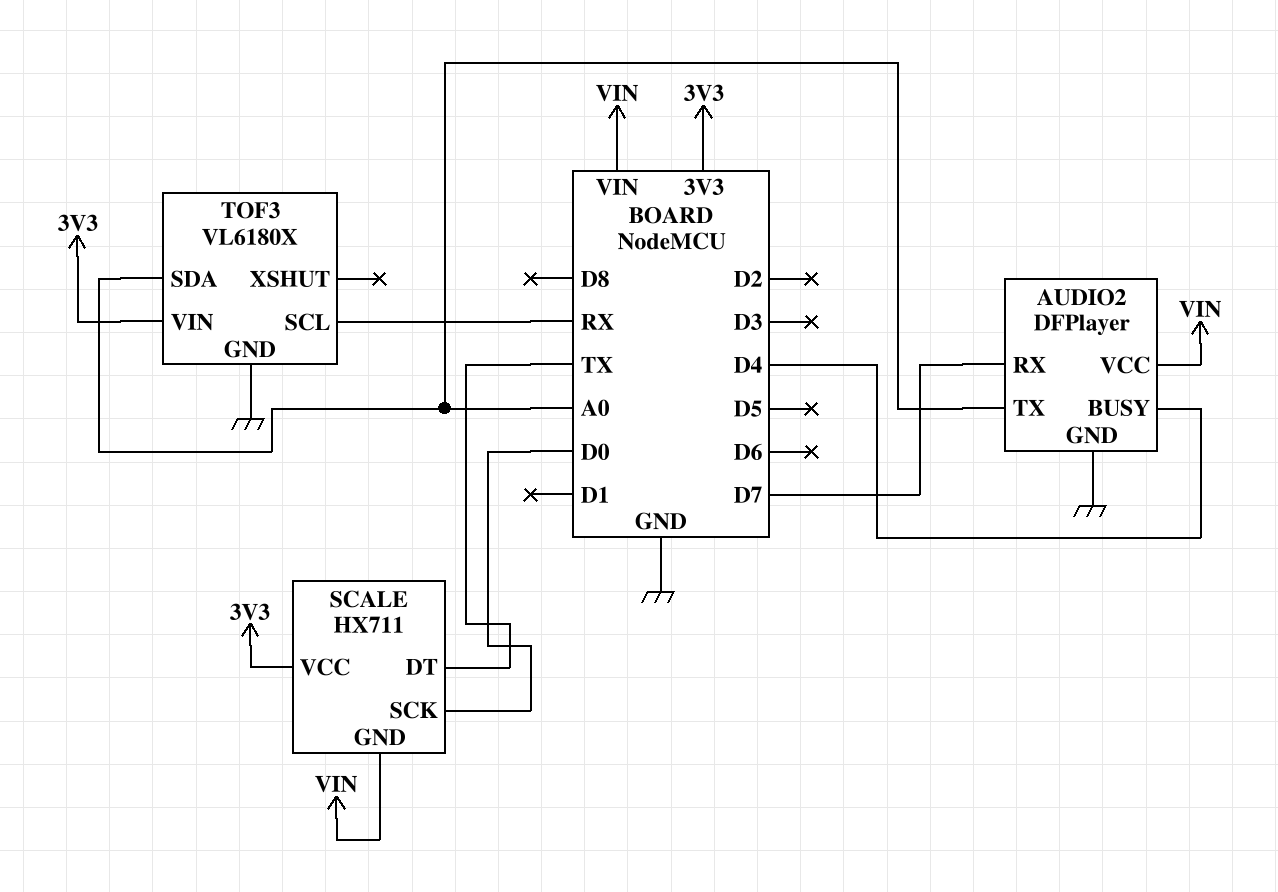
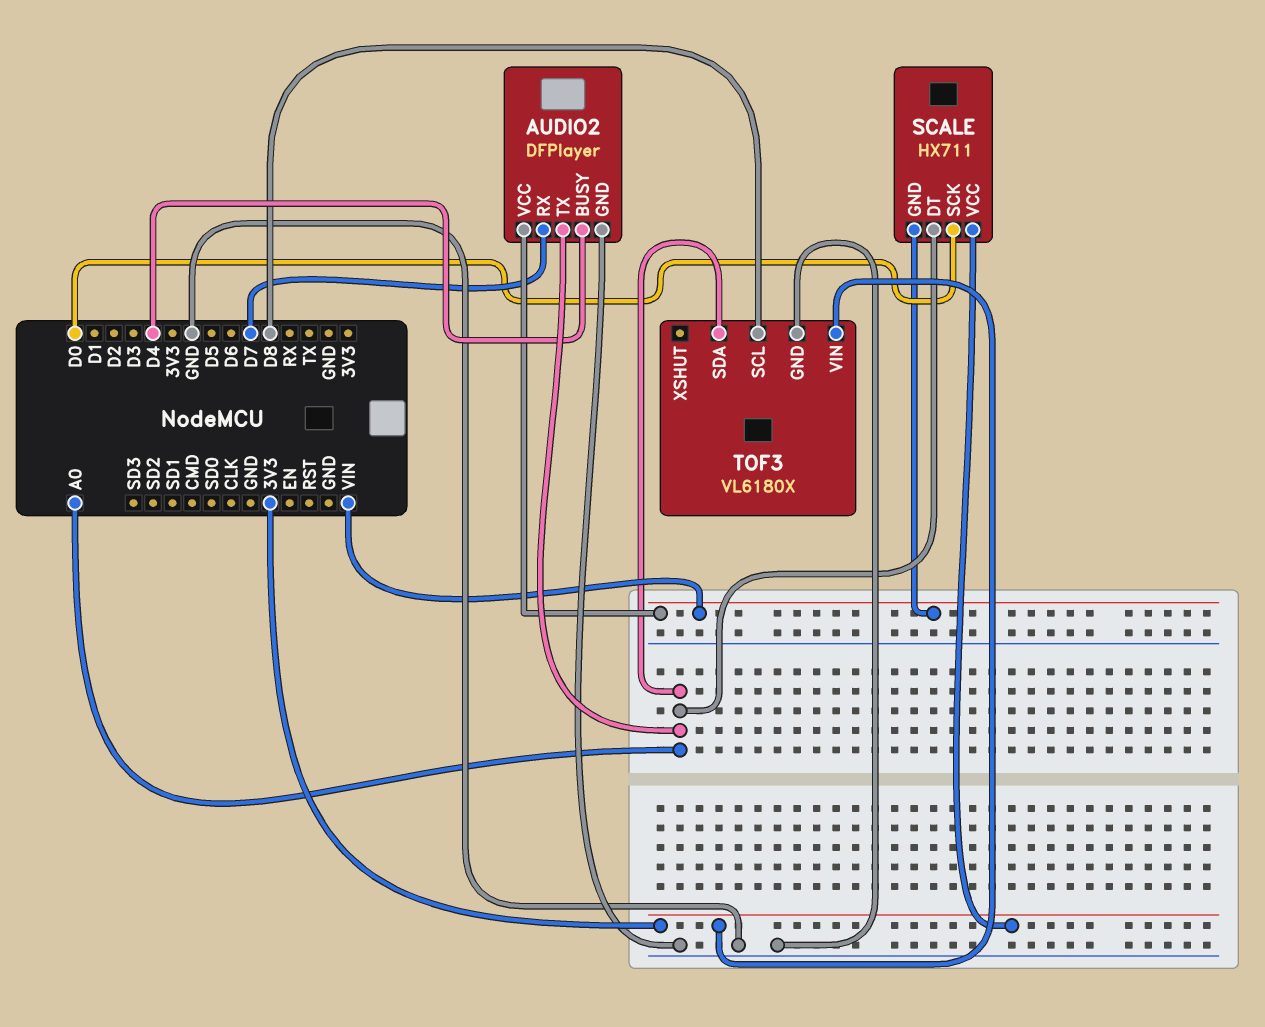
SCALE pin DT: TX -> A0
TOF3 pin SCL: RX -> D8

